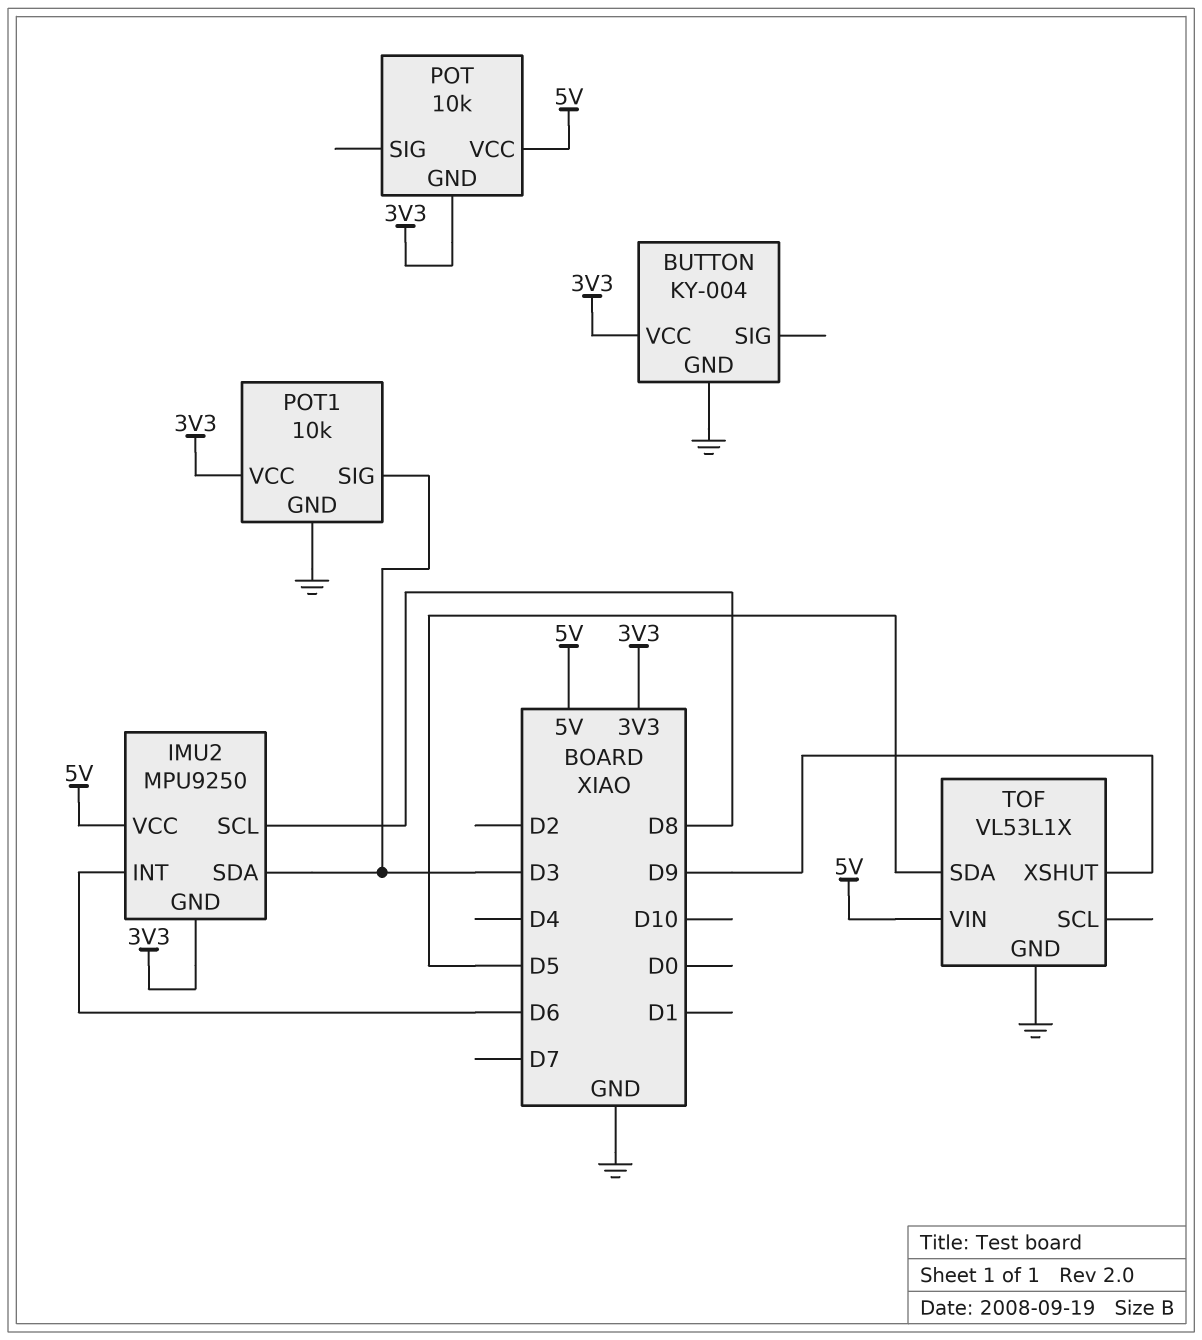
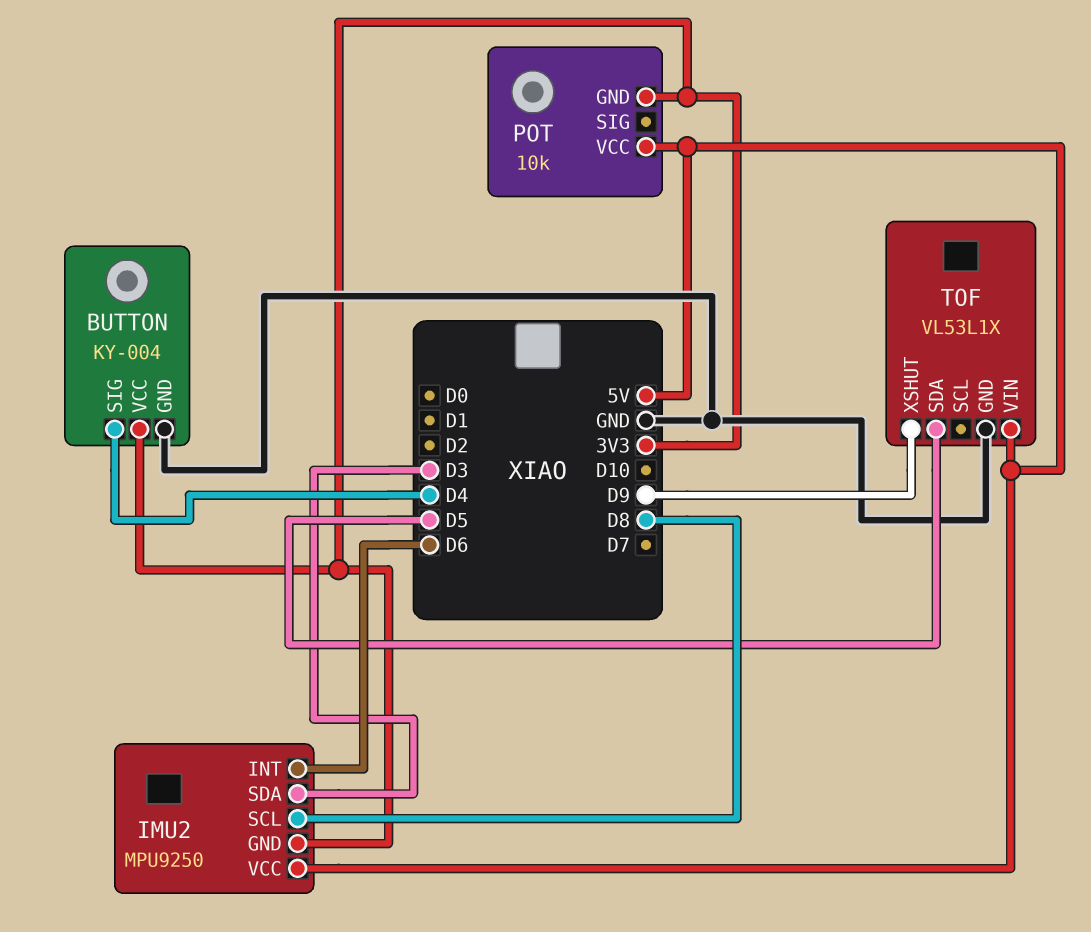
BUTTON pin SIG: none -> D4
POT1: 10k -> none
POT1 pin GND: GND -> none
POT1 pin SIG: D3 -> none
POT1 pin VCC: 3V3 -> none

